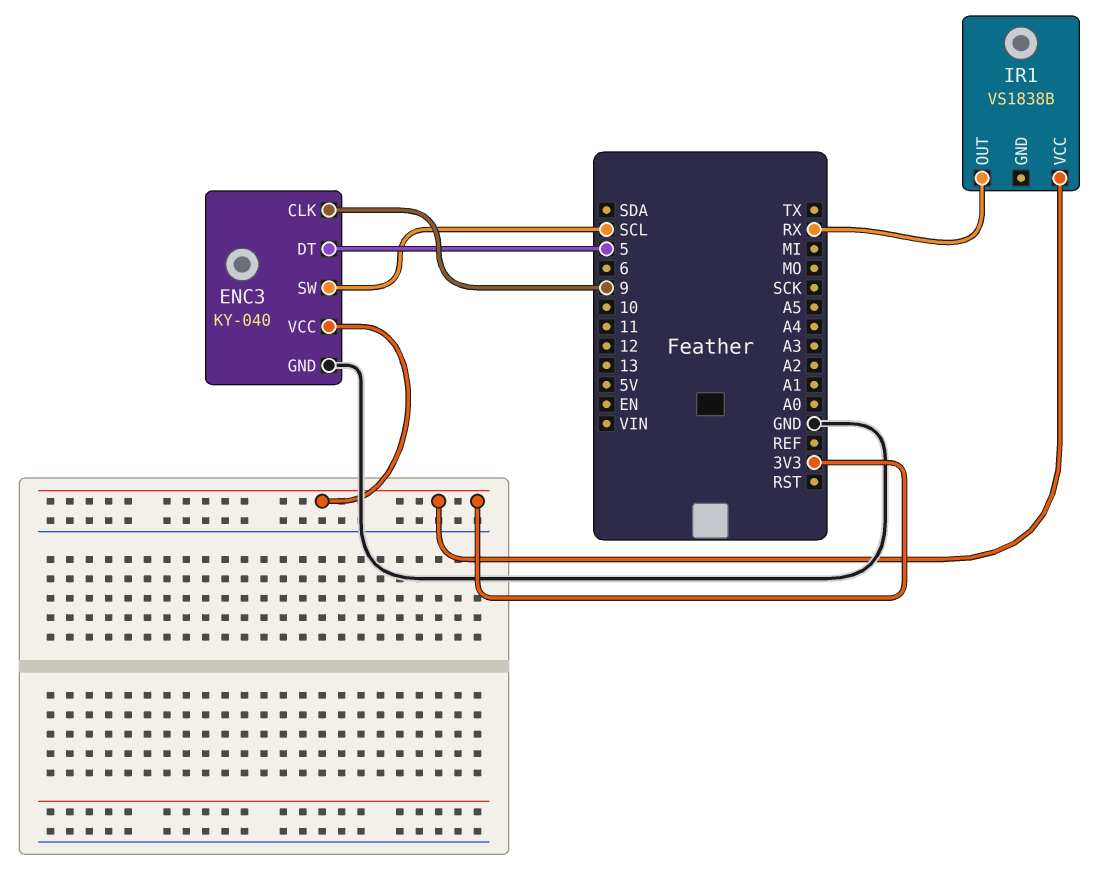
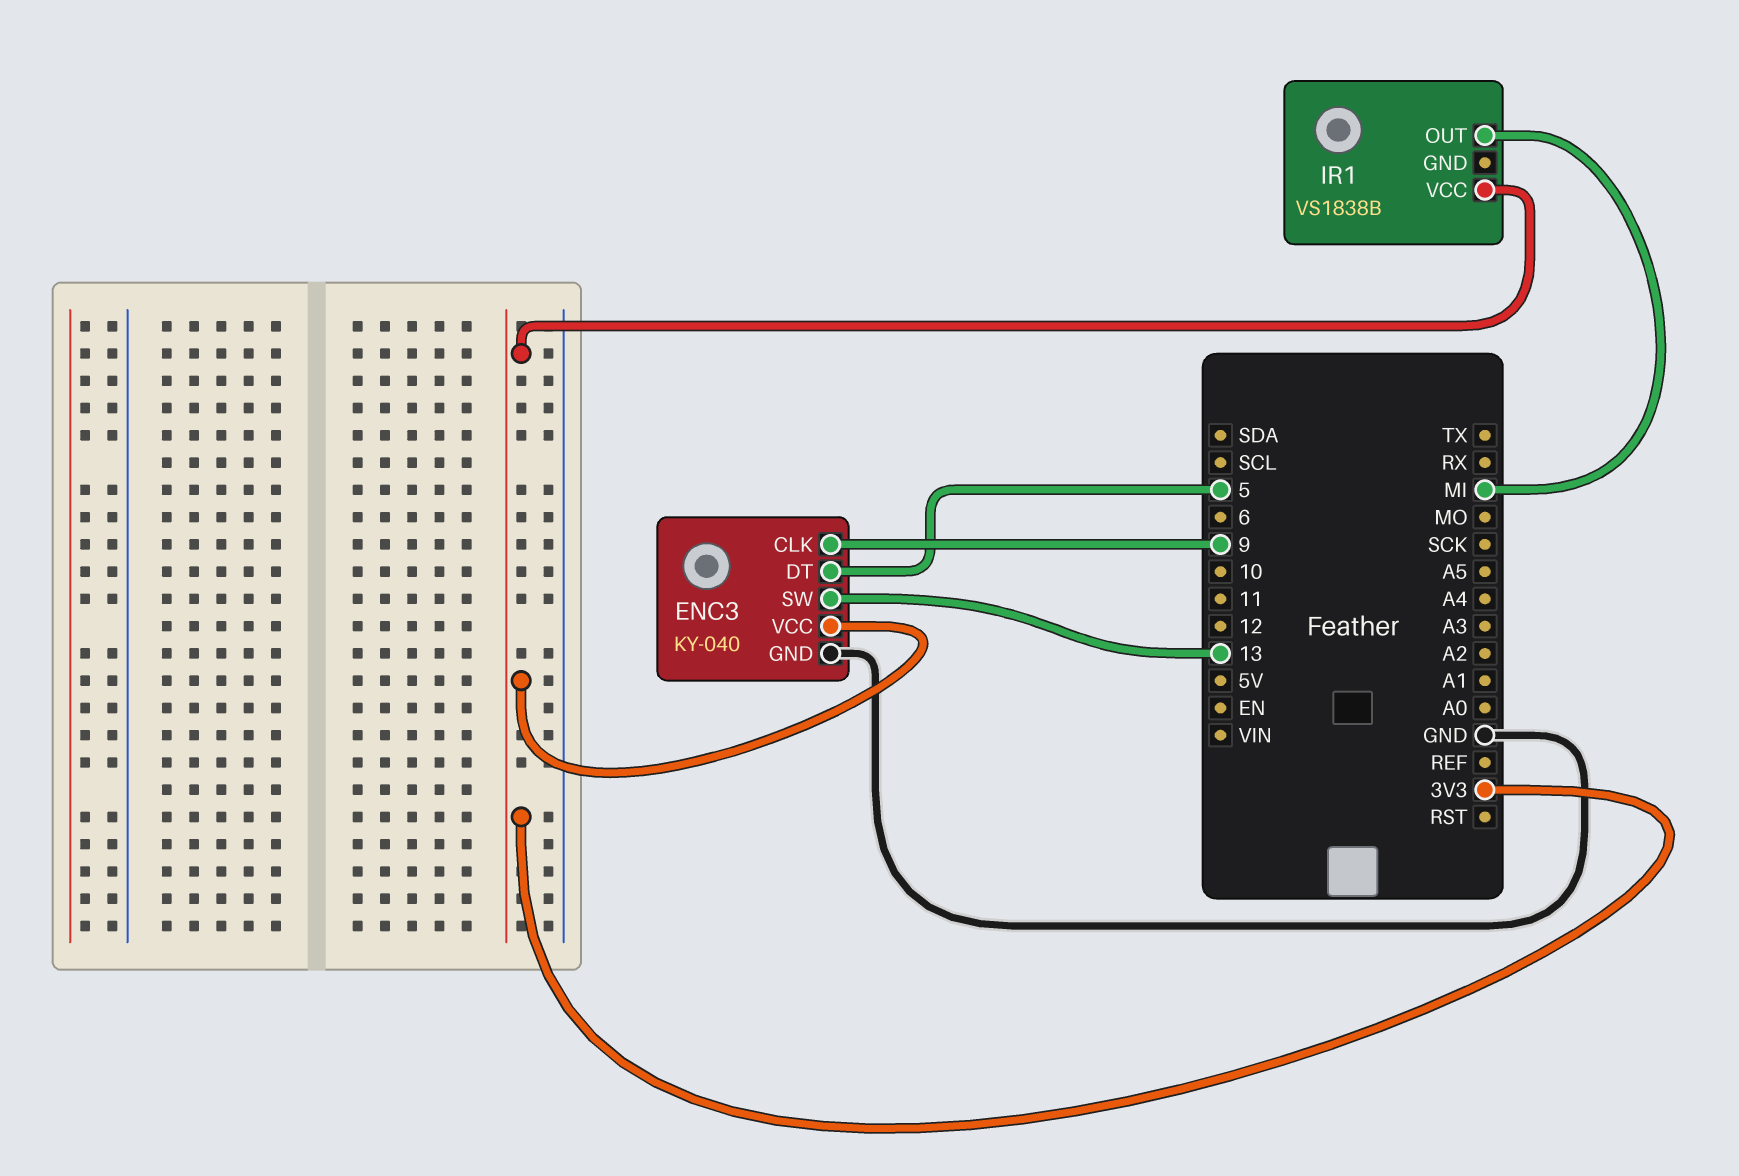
ENC3 pin SW: SCL -> 13
IR1 pin OUT: RX -> MI

